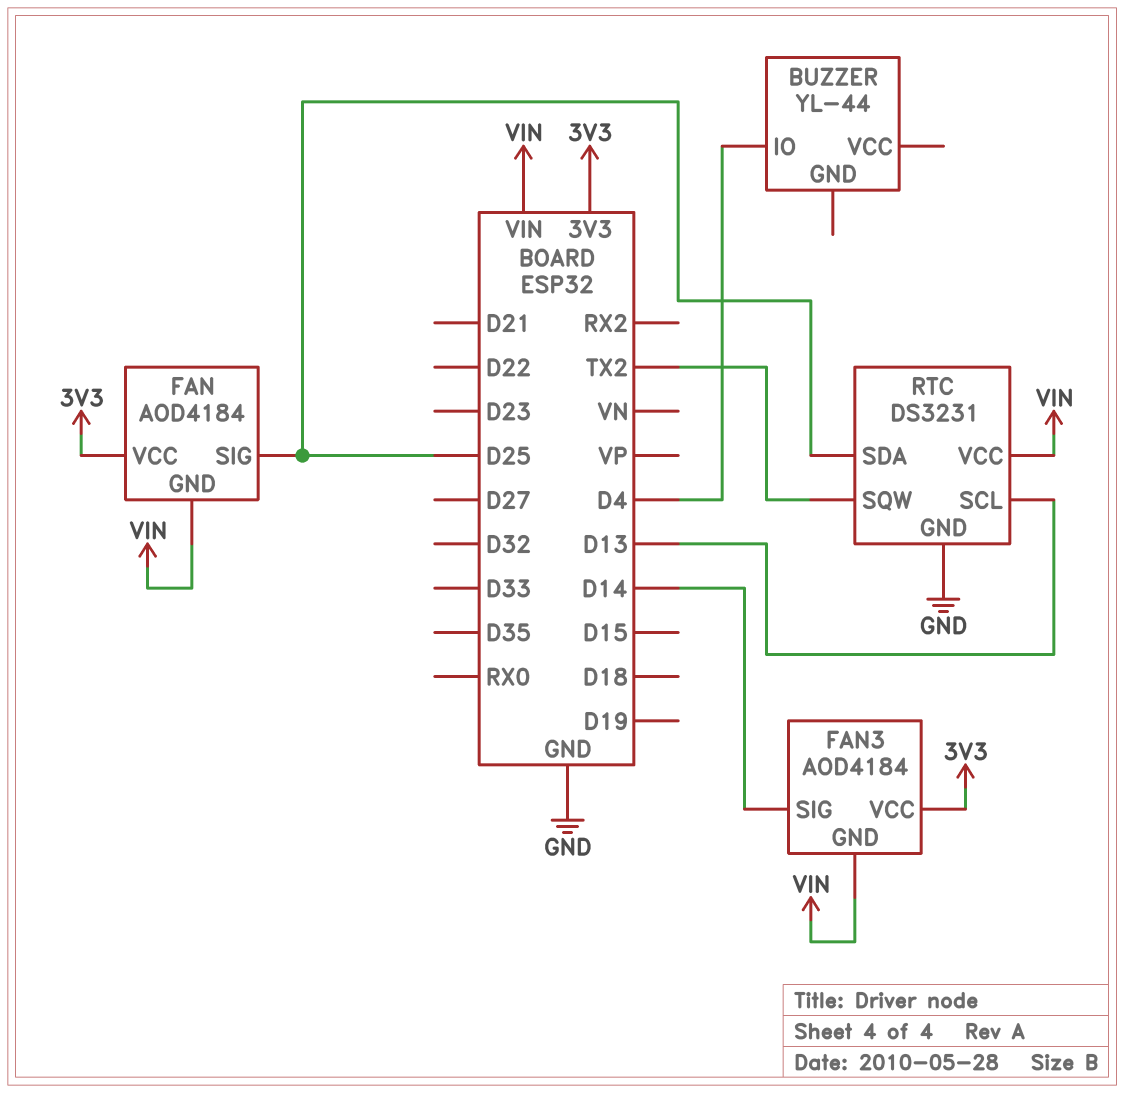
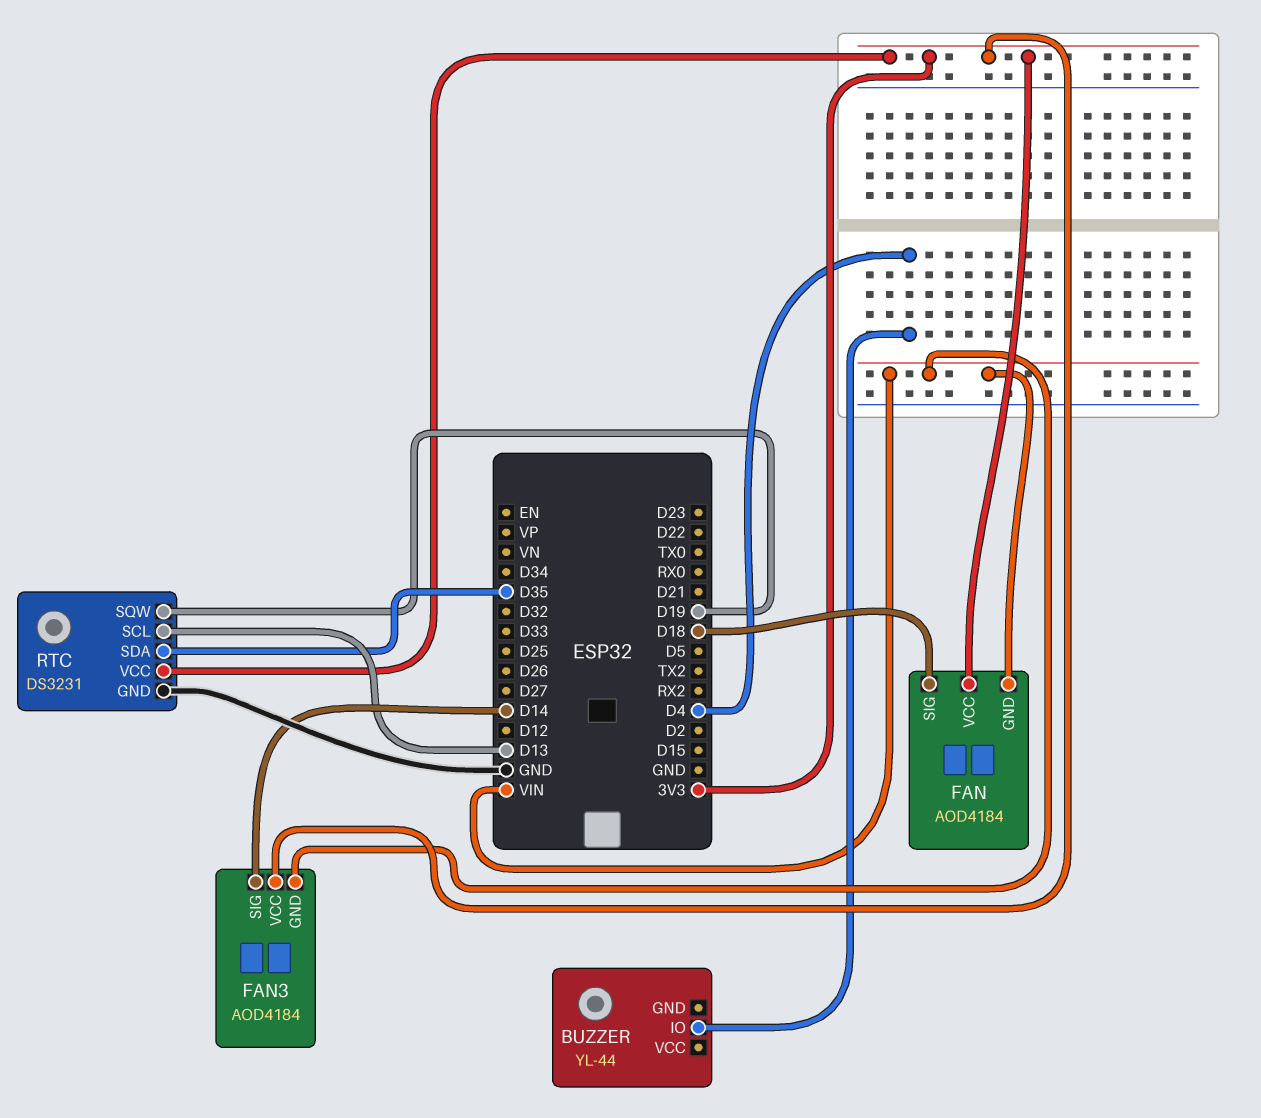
FAN pin SIG: D25 -> D18
RTC pin SDA: D25 -> D35
RTC pin SQW: TX2 -> D19
RTC pin VCC: VIN -> 3V3

